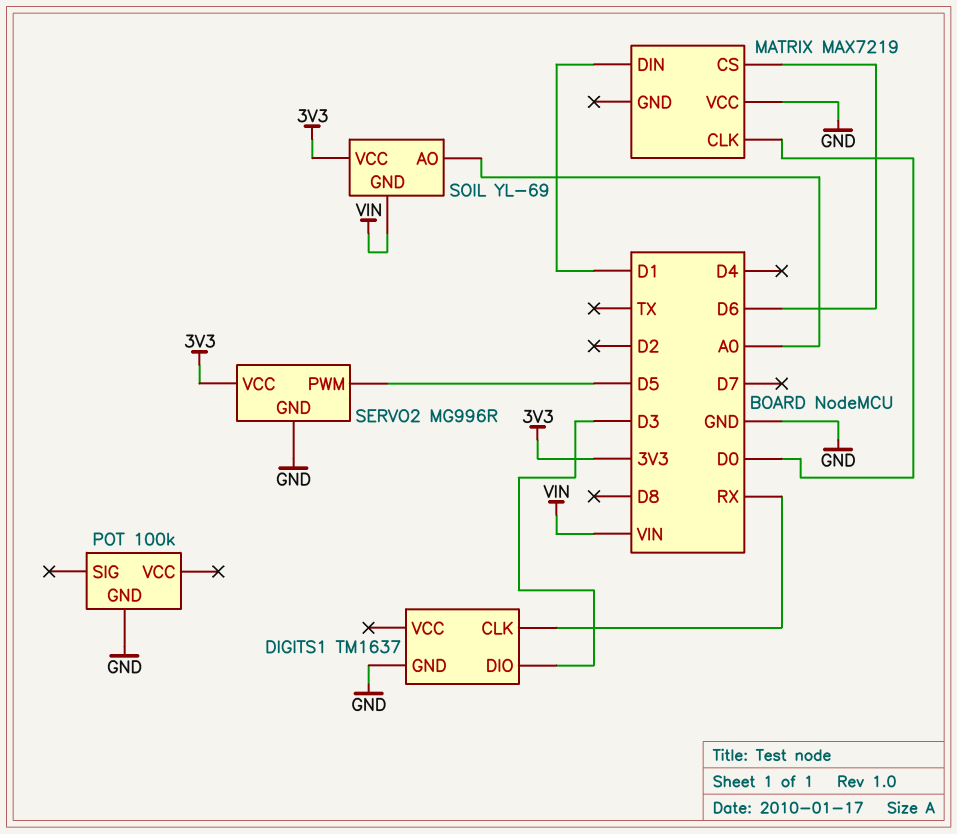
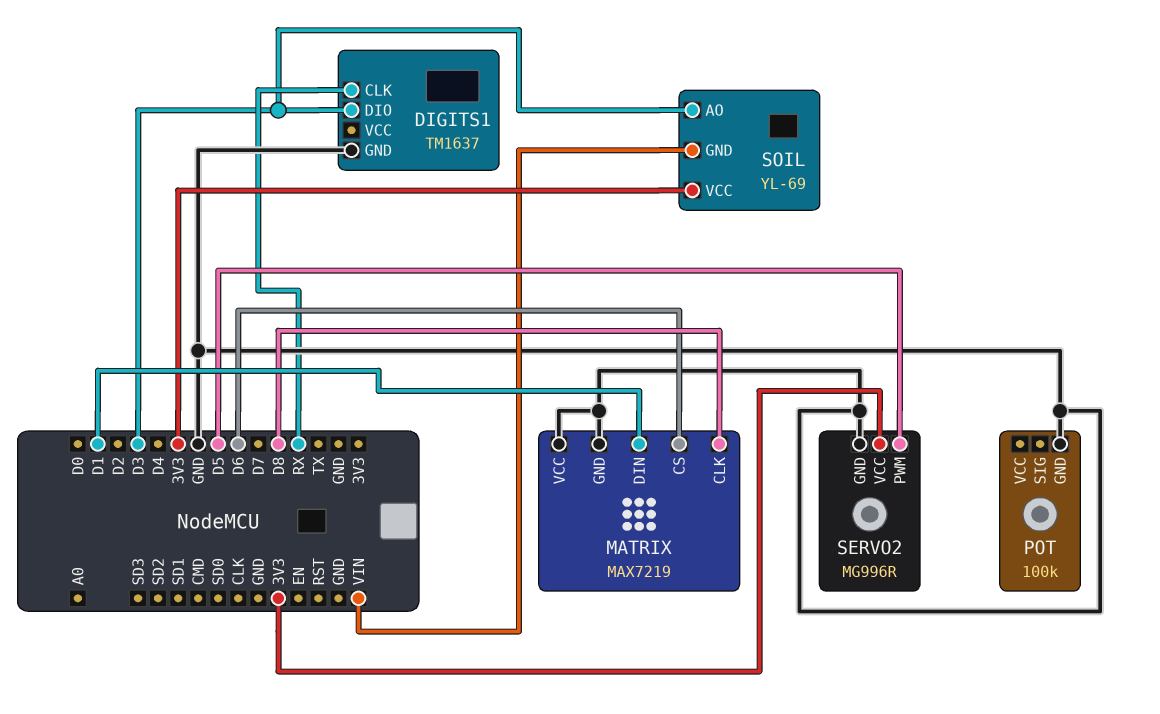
MATRIX pin CLK: D0 -> D8
MATRIX pin GND: none -> GND
SOIL pin AO: A0 -> D3

